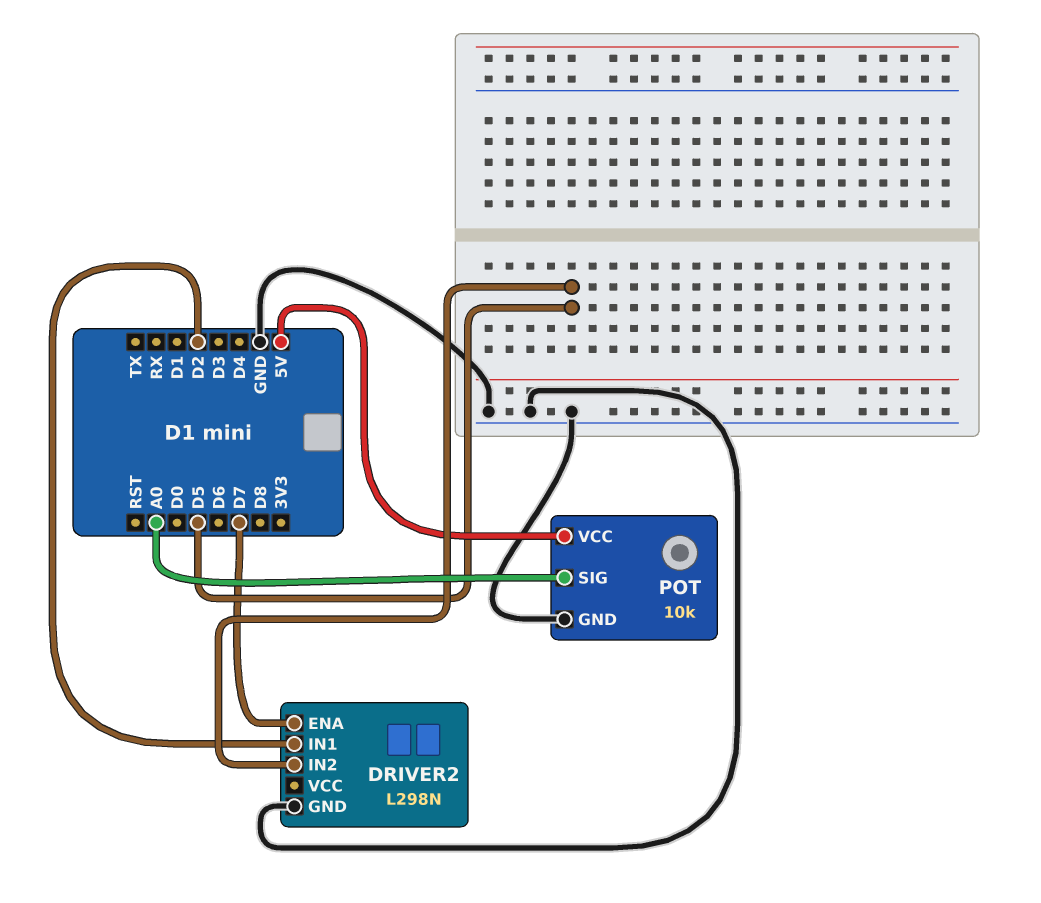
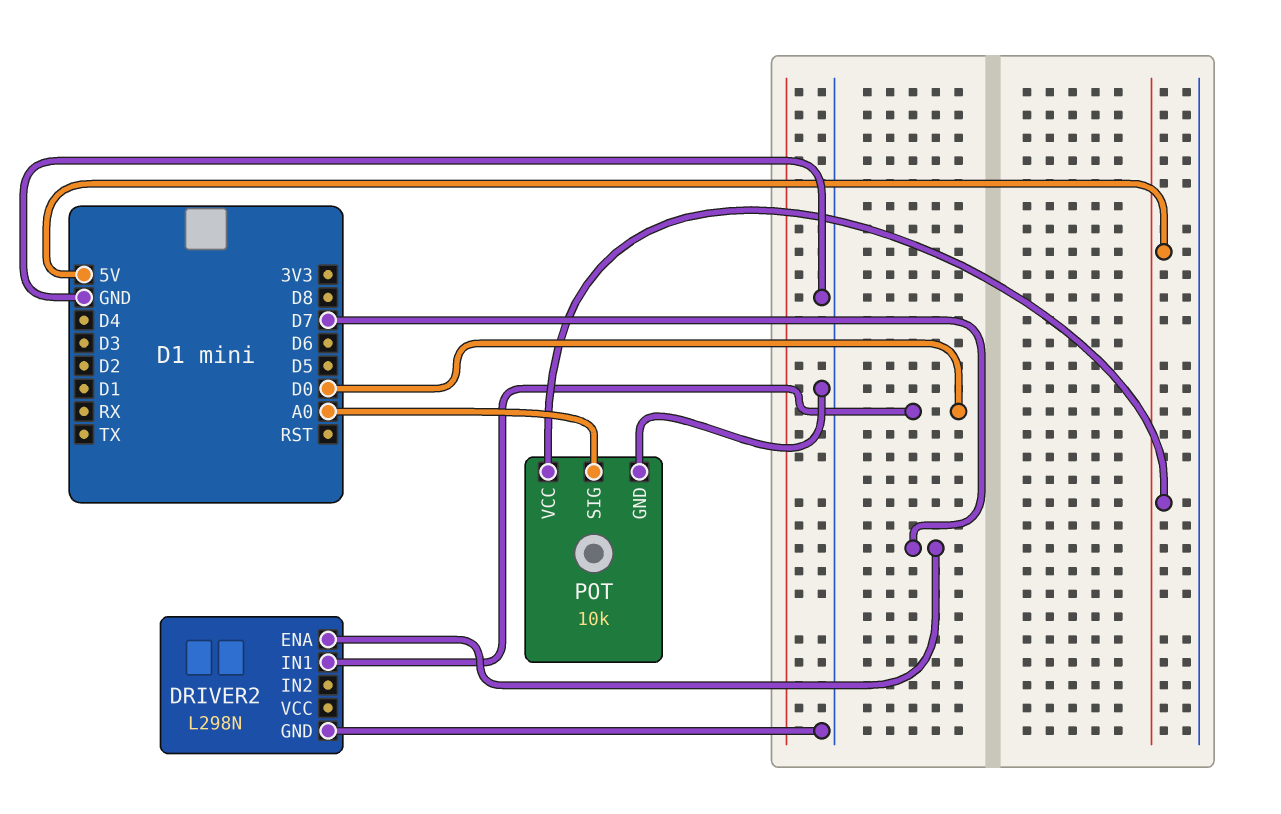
DRIVER2 pin IN1: D2 -> D0
DRIVER2 pin IN2: D5 -> none

